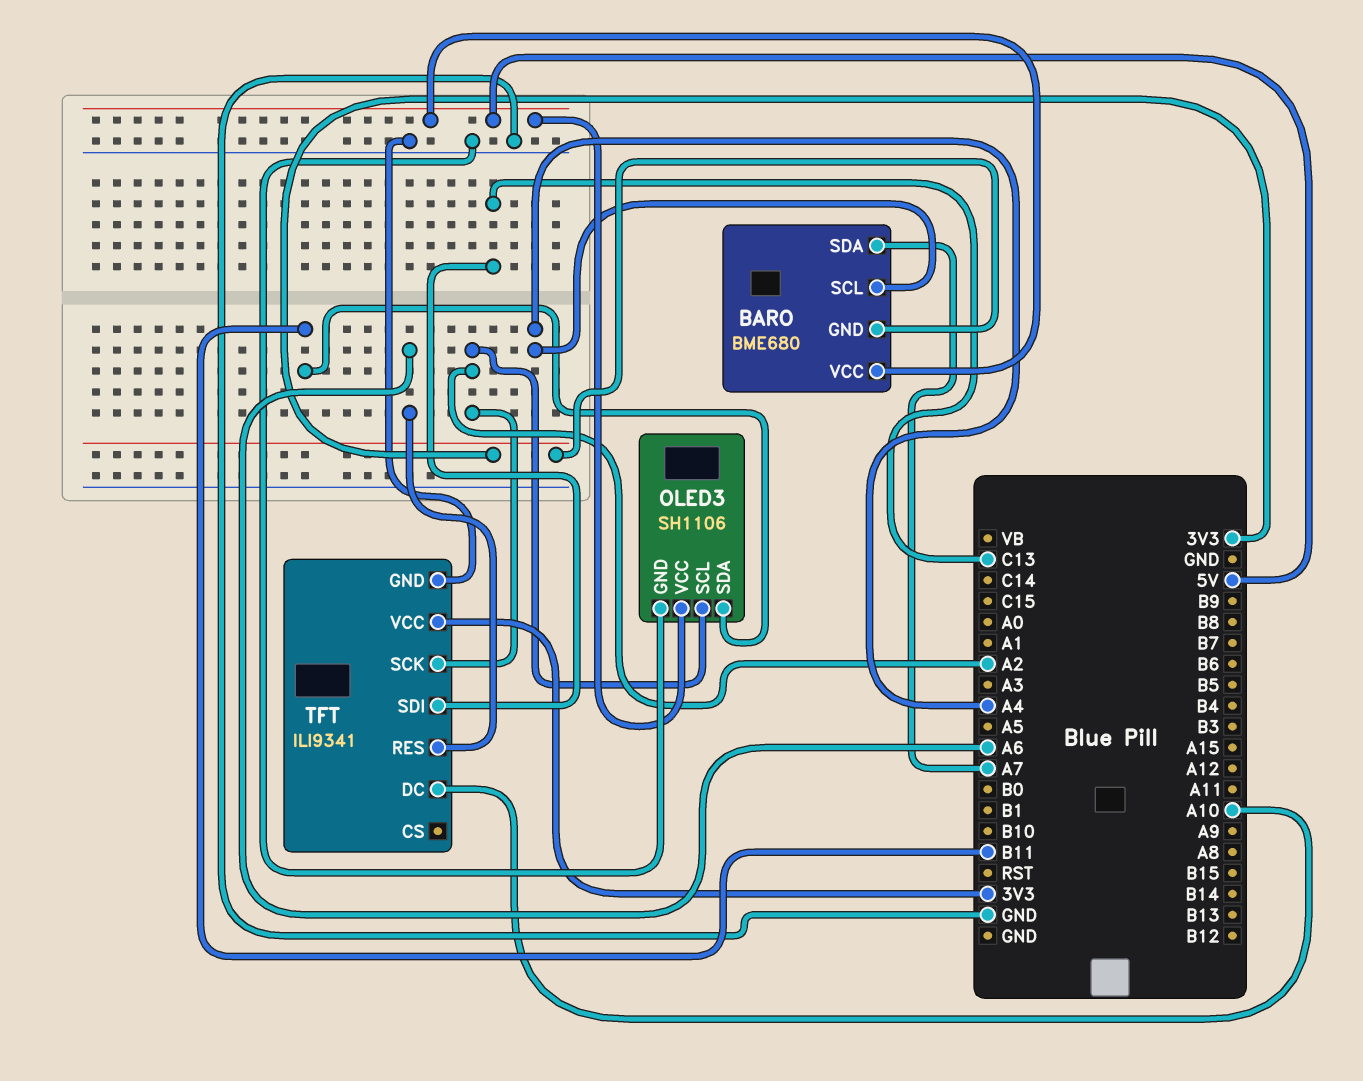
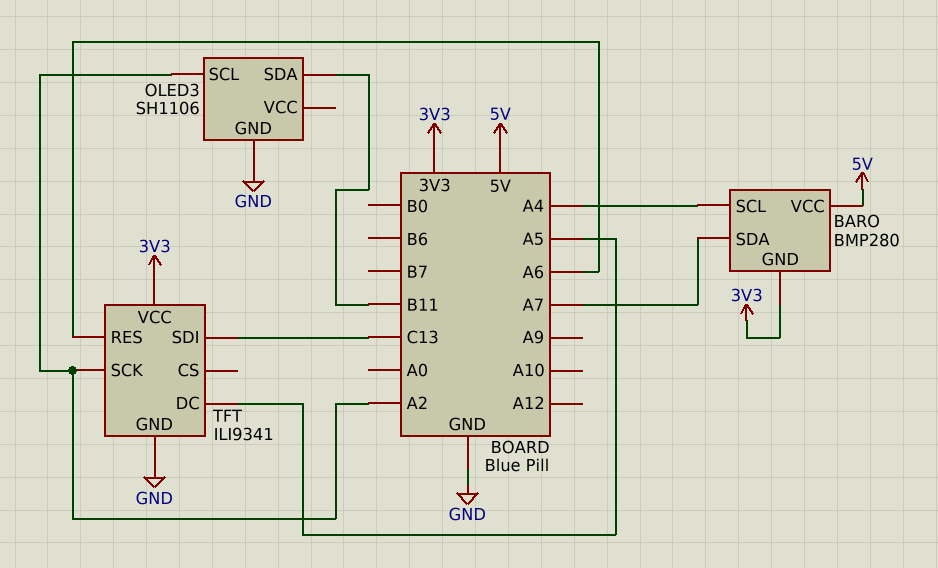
BARO: BME680 -> BMP280
OLED3 pin VCC: 5V -> none
TFT pin DC: A10 -> A5

